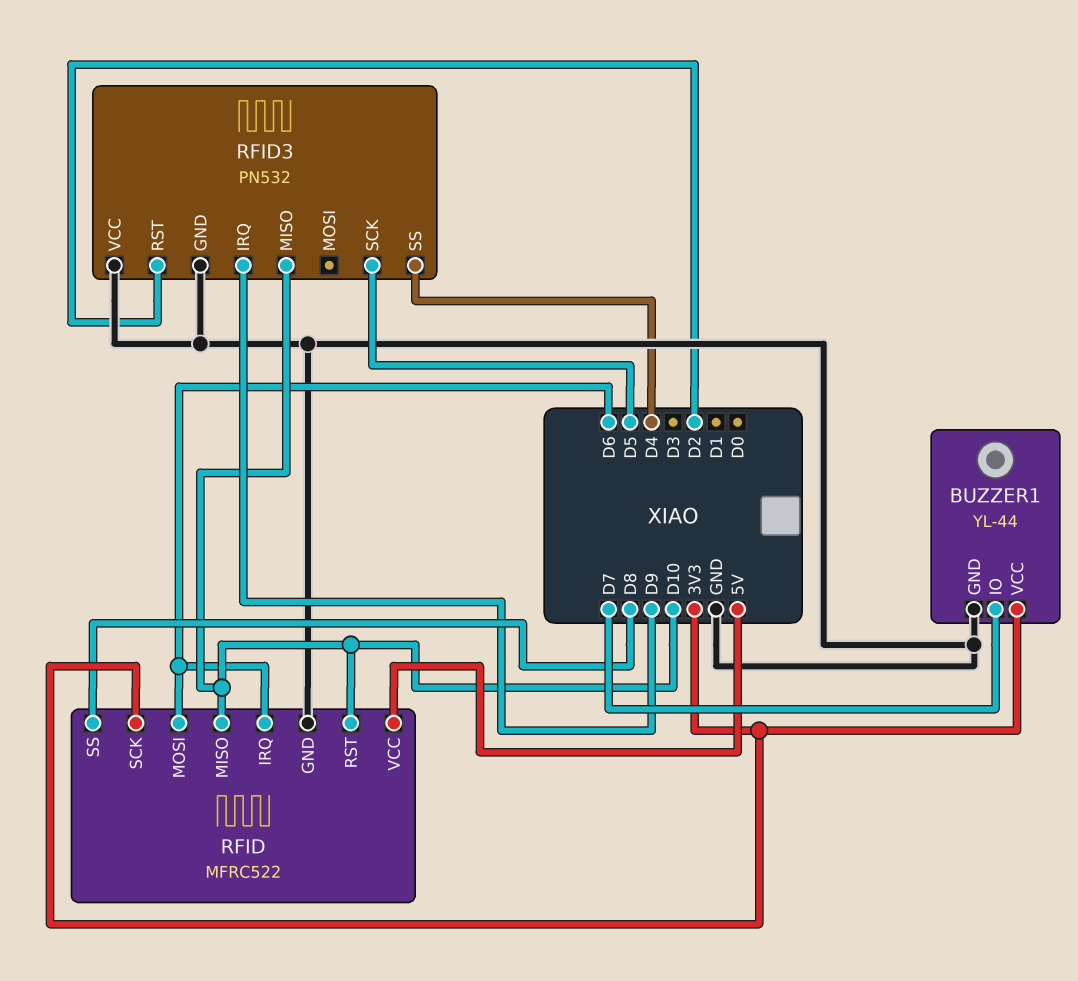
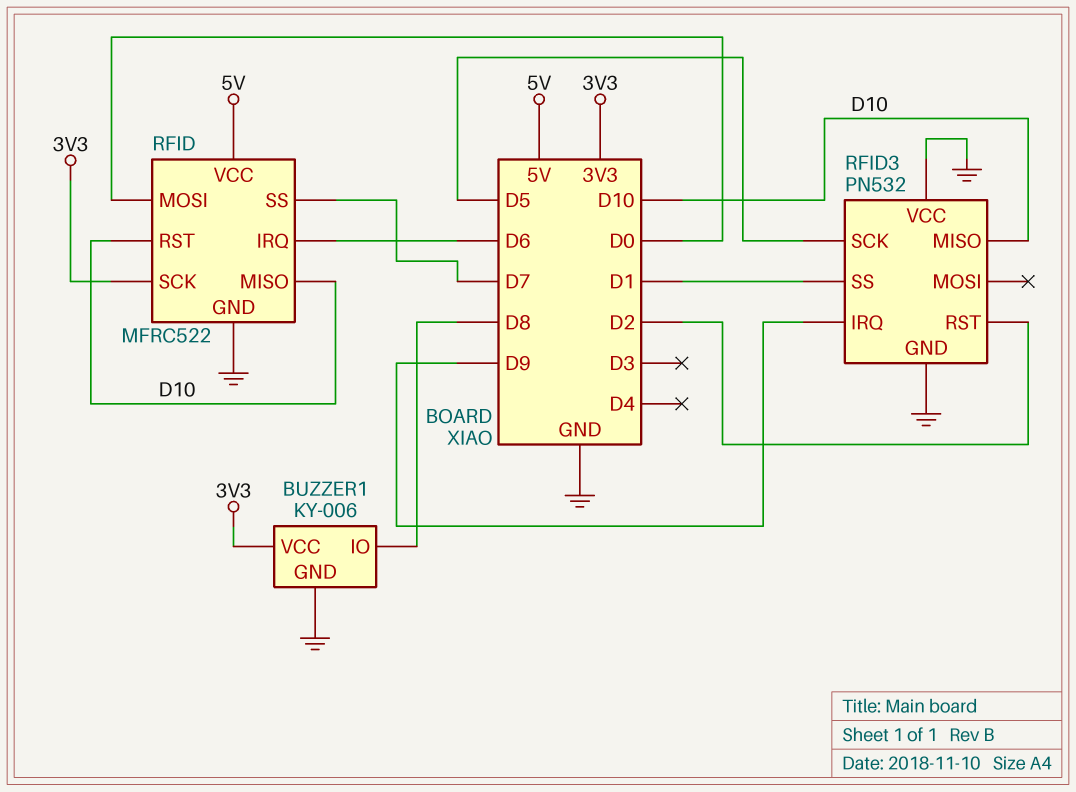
BUZZER1: YL-44 -> KY-006
BUZZER1 pin IO: D7 -> D8
RFID pin MOSI: D6 -> D0
RFID pin SS: D8 -> D7
RFID3 pin SS: D4 -> D1

